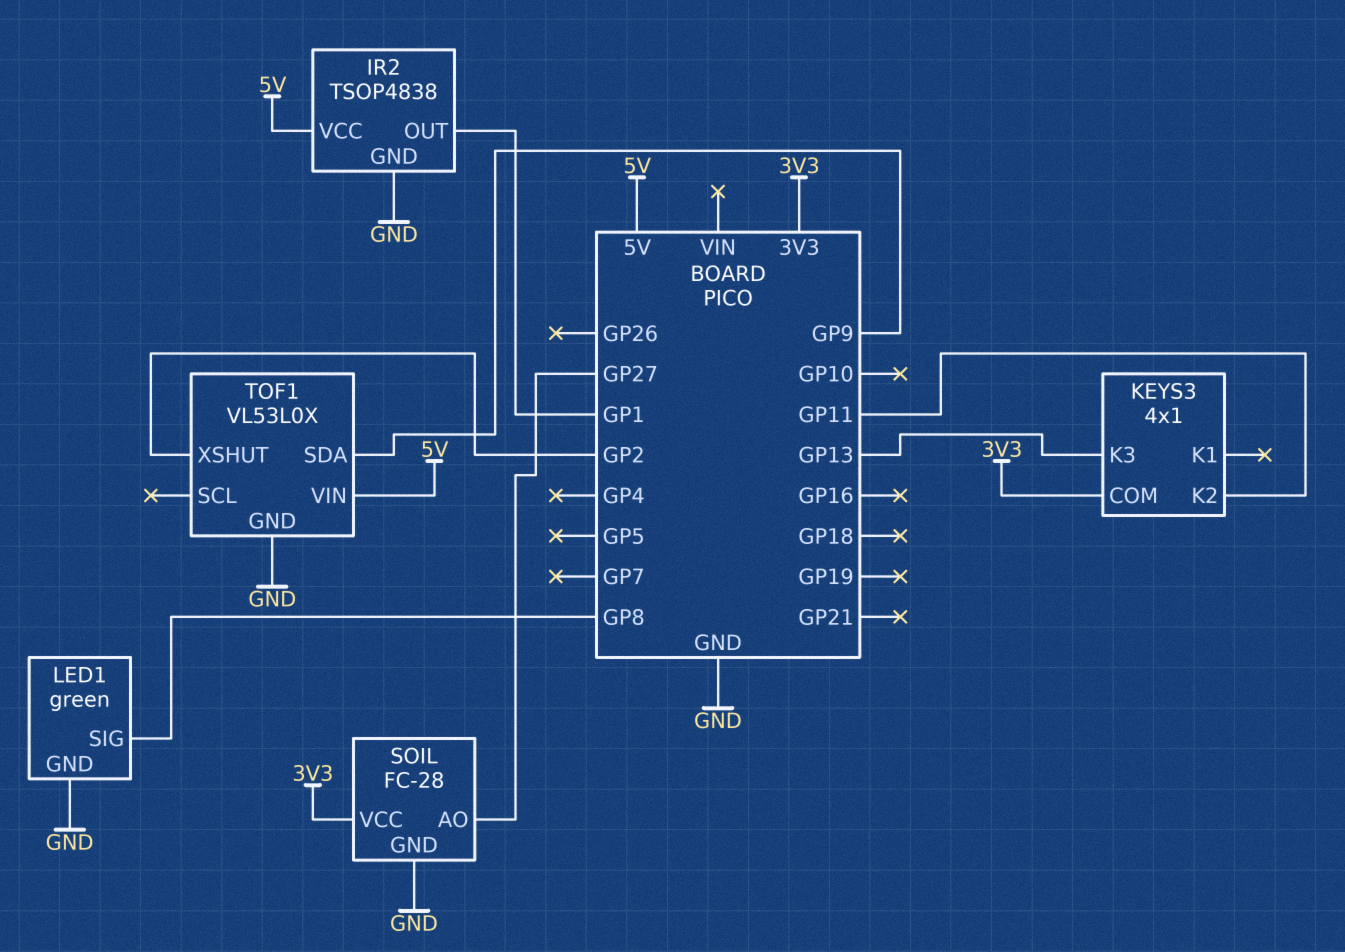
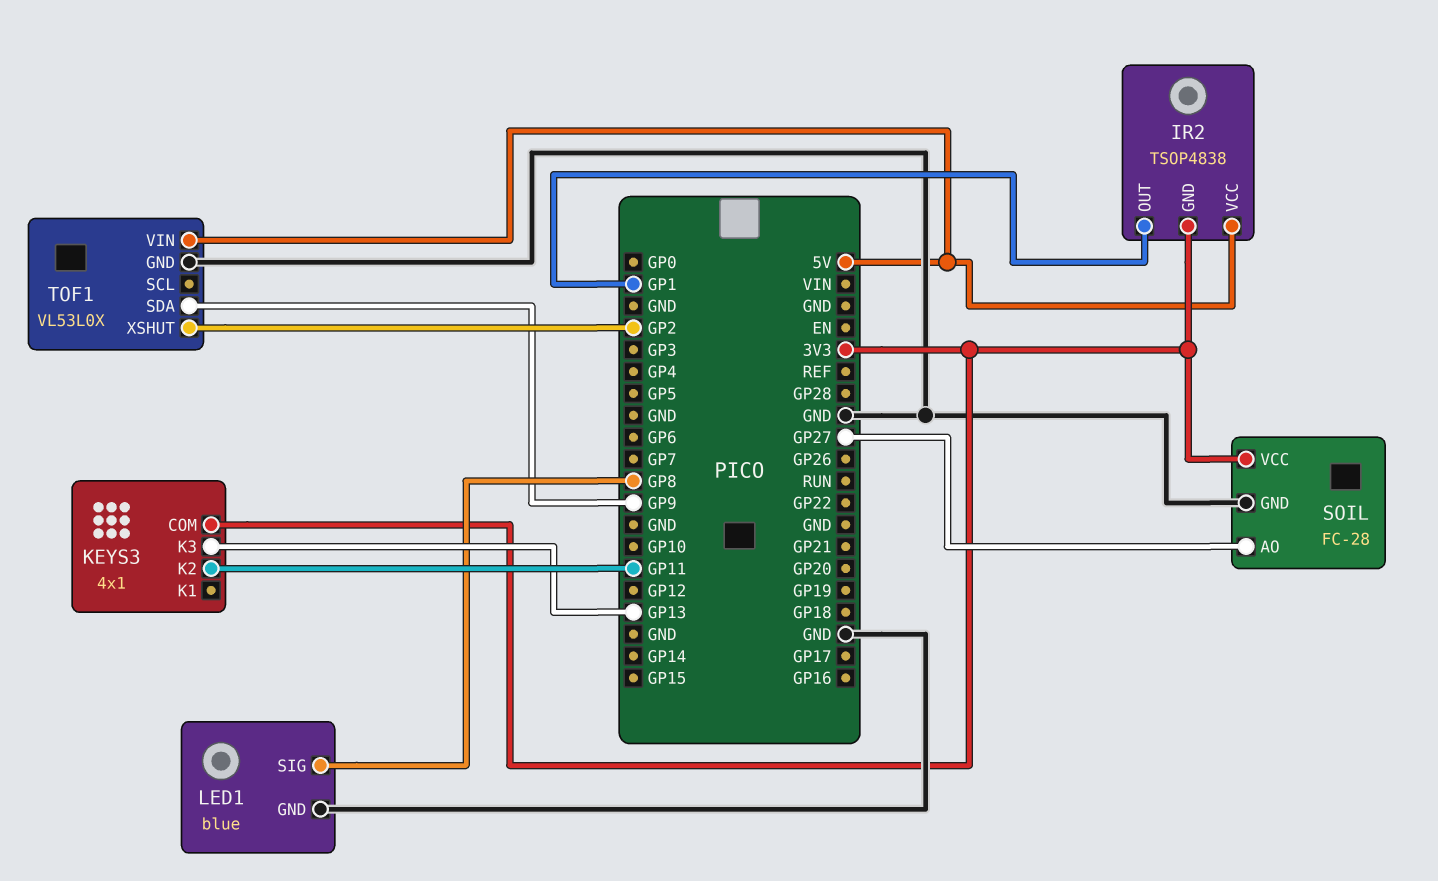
IR2 pin GND: GND -> 3V3
LED1: green -> blue

